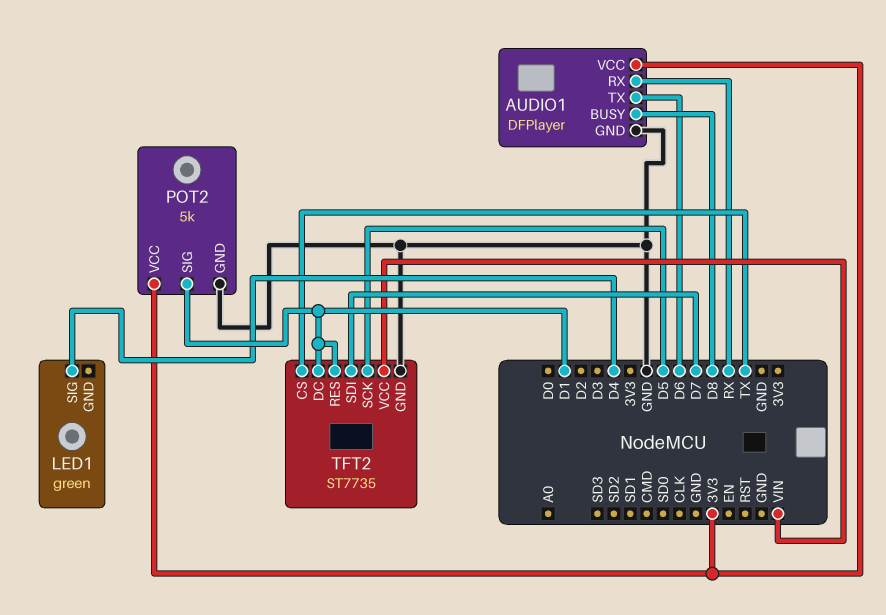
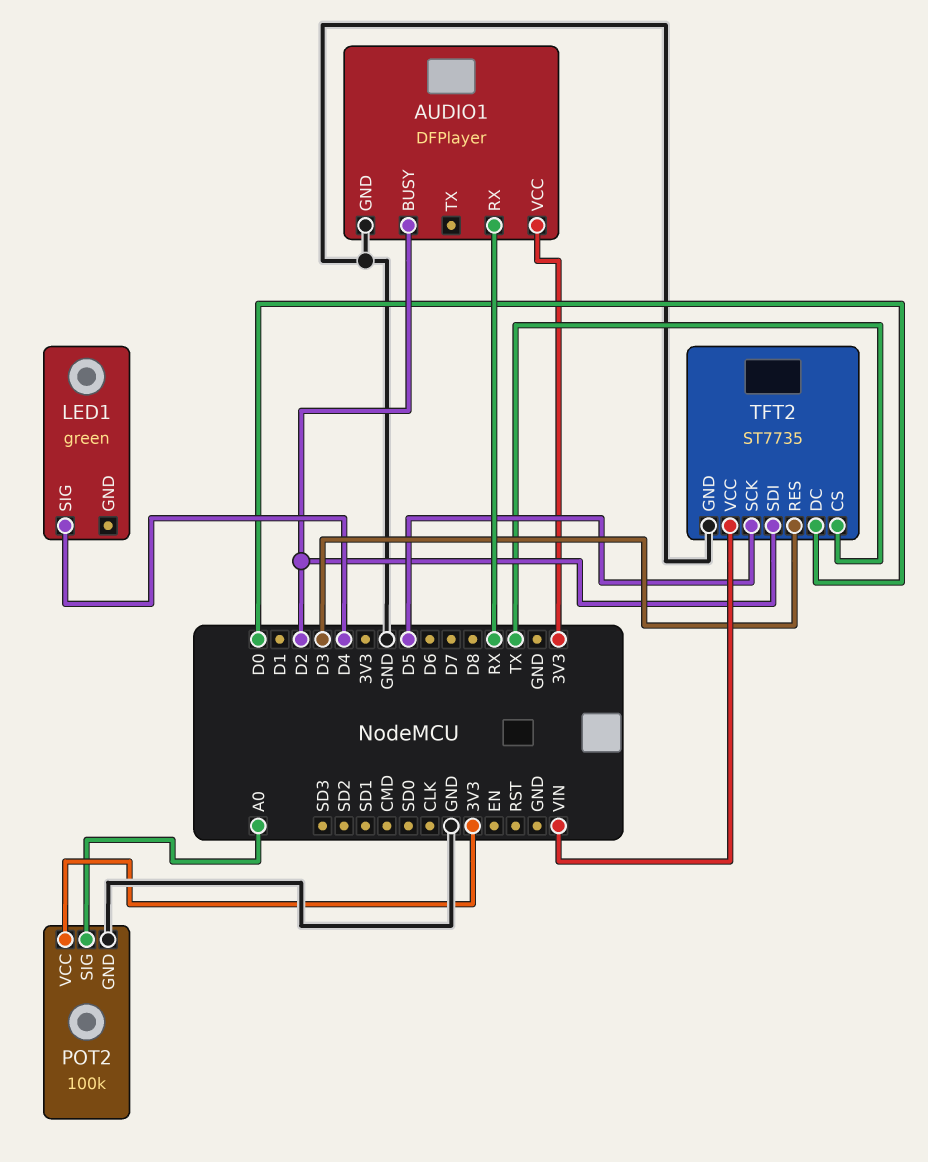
AUDIO1 pin BUSY: D8 -> D2
AUDIO1 pin TX: D6 -> none
POT2: 5k -> 100k
POT2 pin SIG: D1 -> A0
TFT2 pin DC: D1 -> D0
TFT2 pin RES: D1 -> D3
TFT2 pin SDI: D7 -> D2

